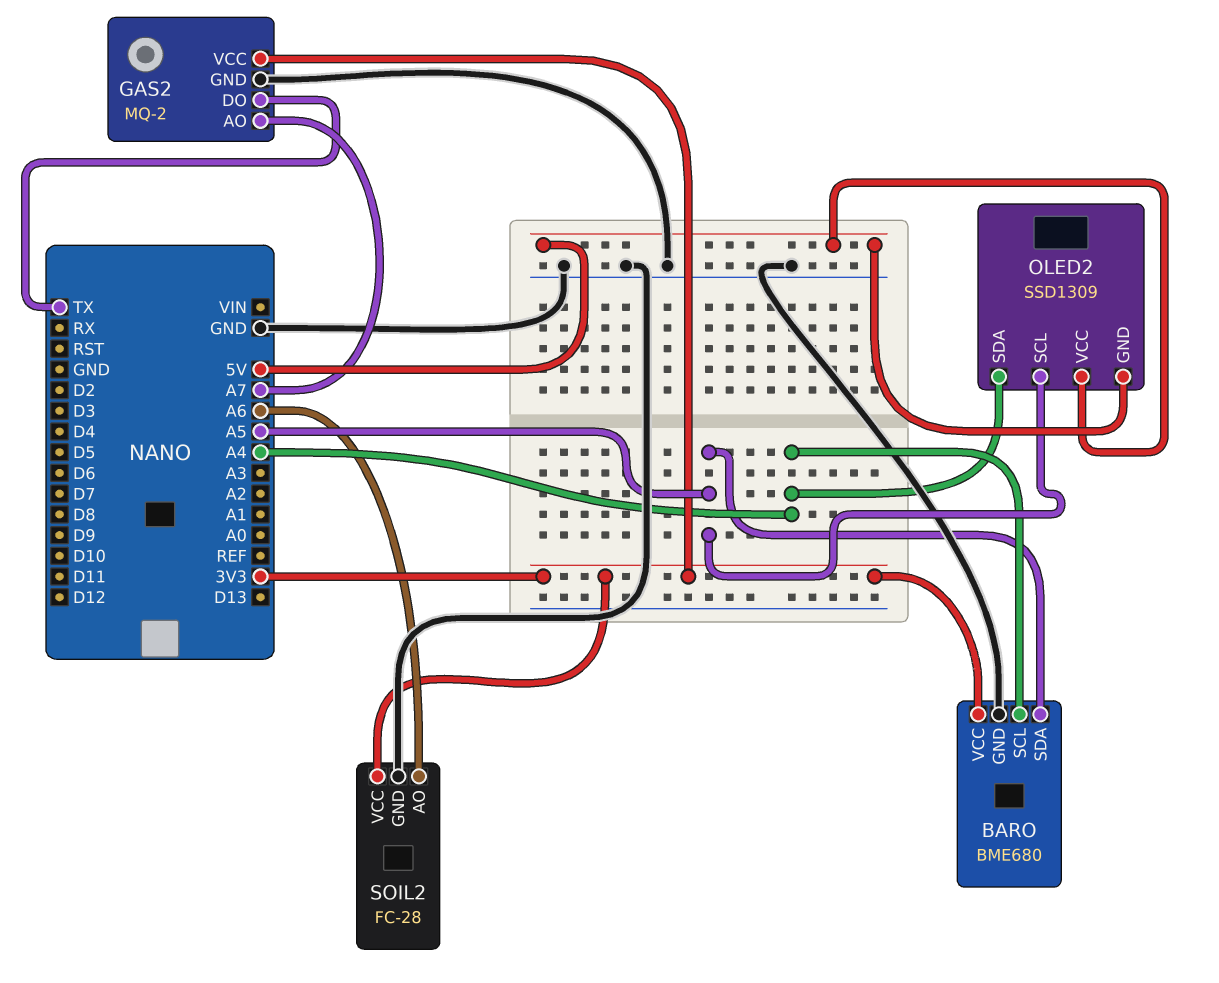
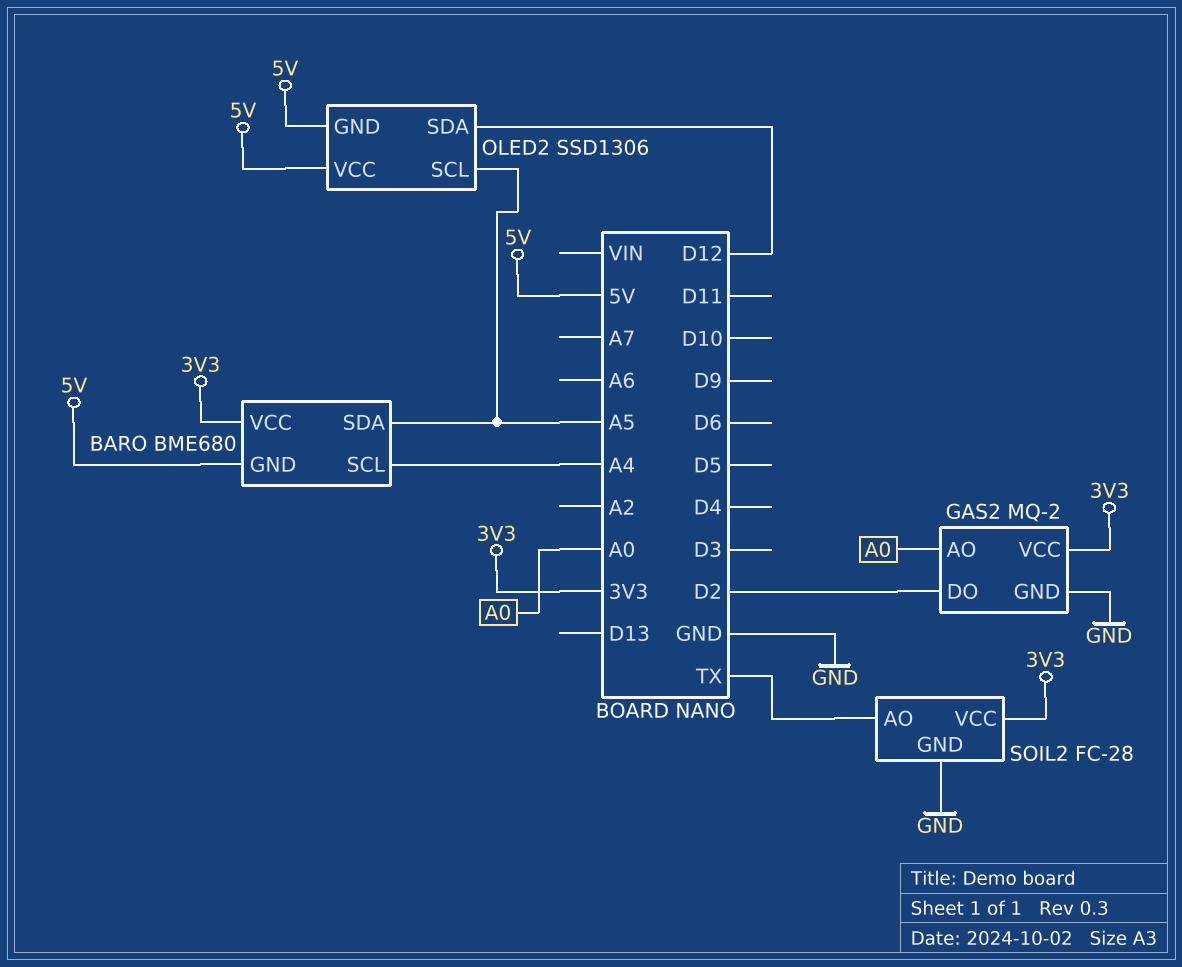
BARO pin GND: GND -> 5V
GAS2 pin AO: A7 -> A0
GAS2 pin DO: TX -> D2
OLED2: SSD1309 -> SSD1306
OLED2 pin SDA: A4 -> D12
SOIL2 pin AO: A6 -> TX

